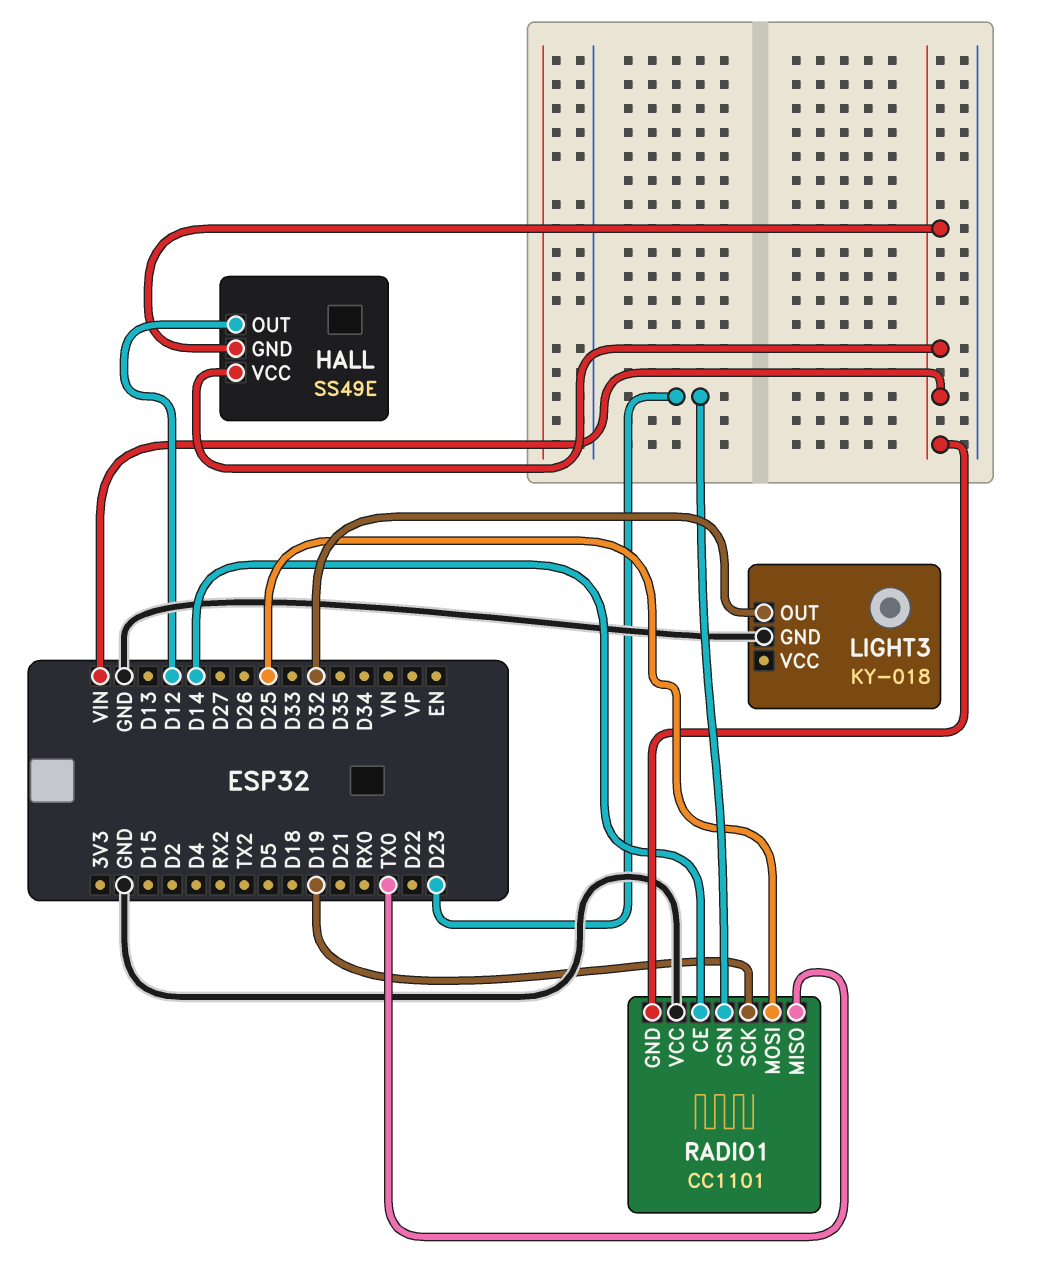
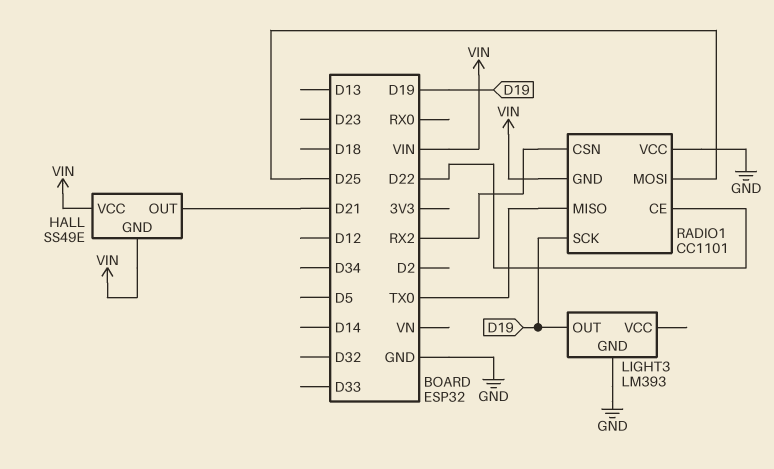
HALL pin OUT: D12 -> D21
LIGHT3: KY-018 -> LM393
LIGHT3 pin OUT: D32 -> D19
RADIO1 pin CE: D14 -> D22
RADIO1 pin CSN: D23 -> RX2

